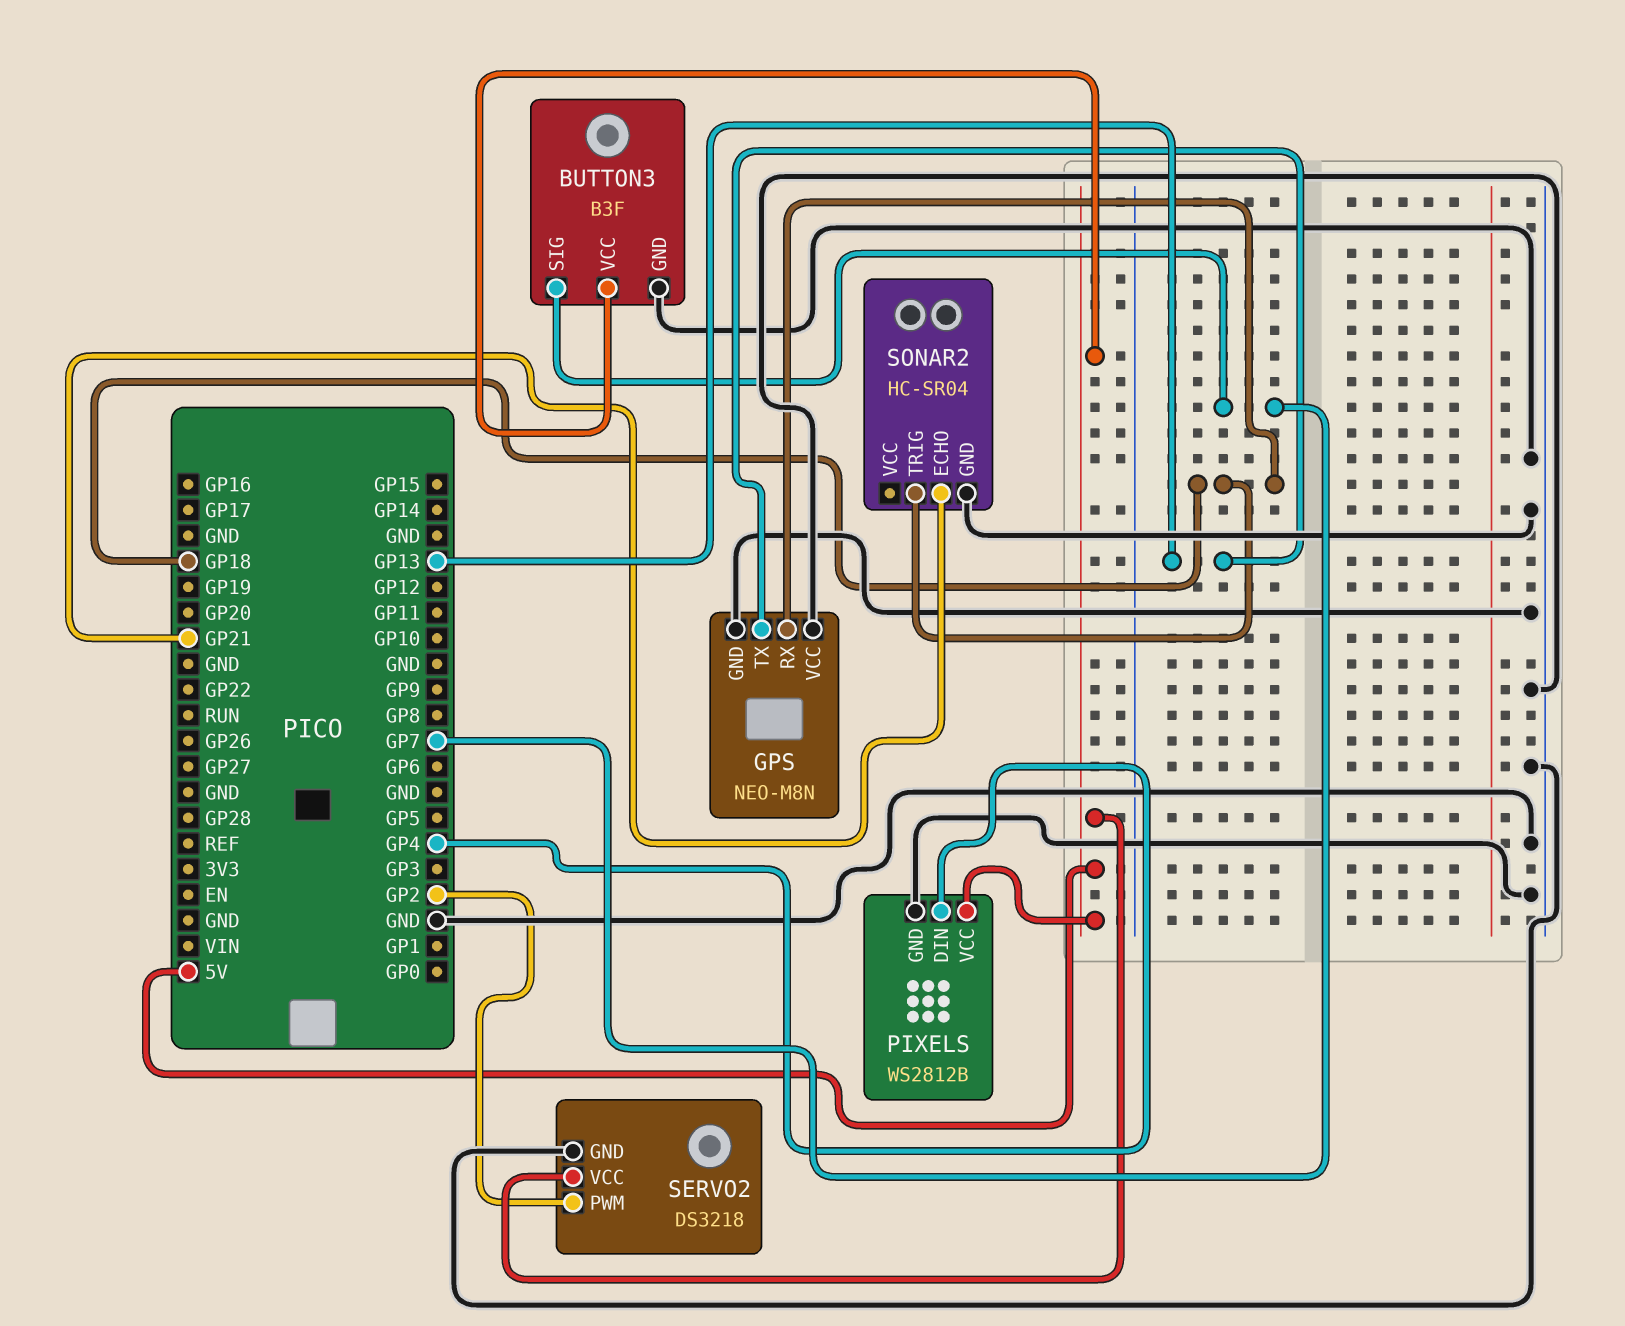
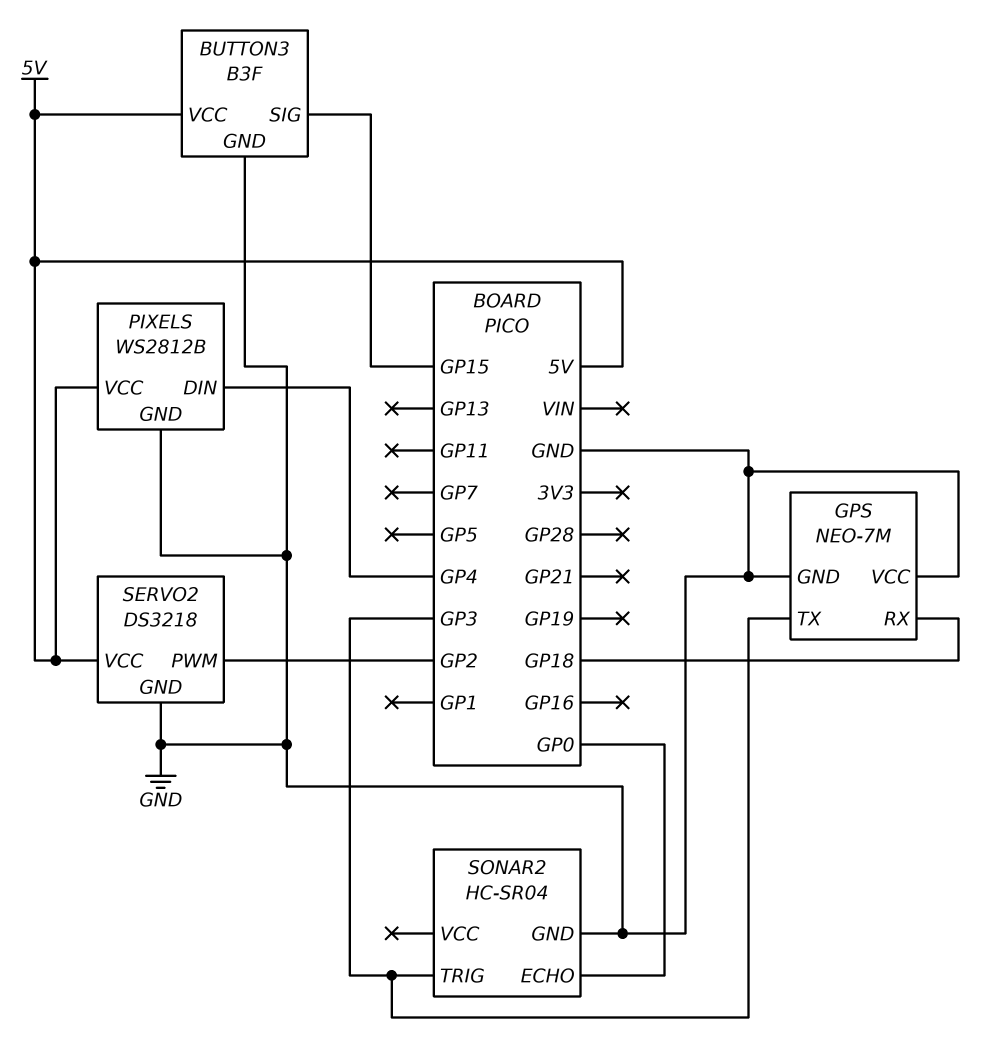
BUTTON3 pin SIG: GP7 -> GP15
GPS: NEO-M8N -> NEO-7M
GPS pin TX: GP13 -> GP3
SONAR2 pin ECHO: GP21 -> GP0
SONAR2 pin TRIG: GP18 -> GP3

